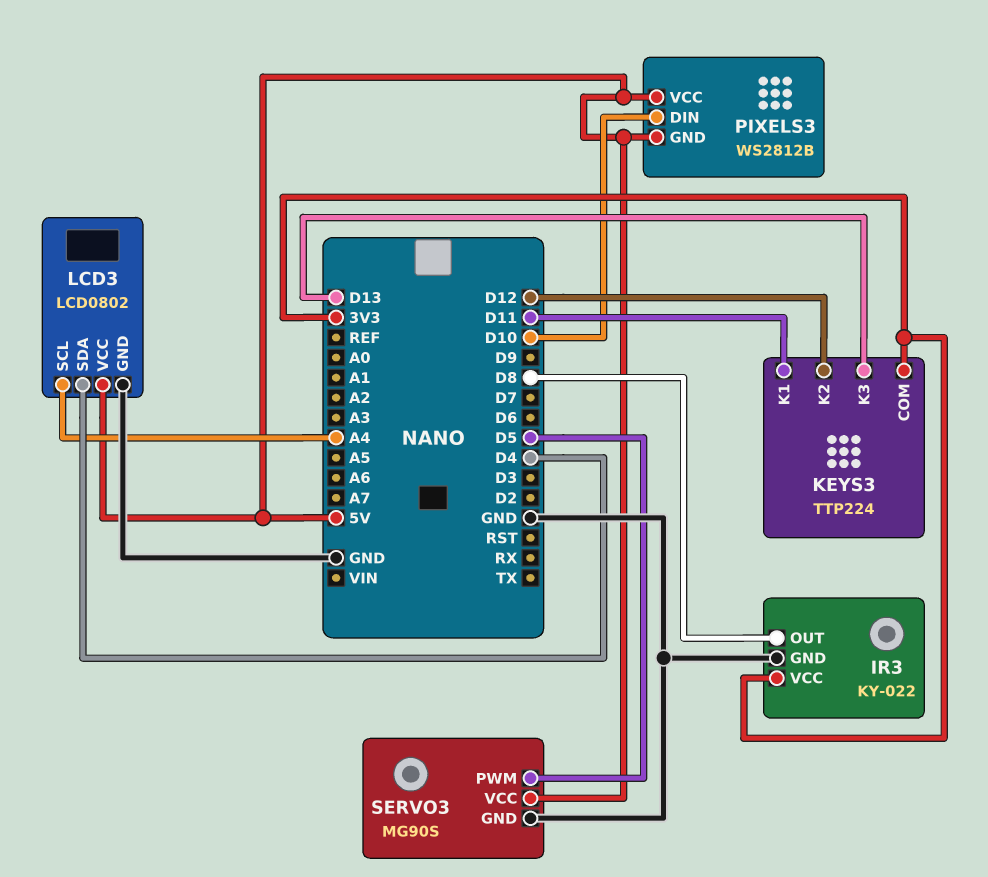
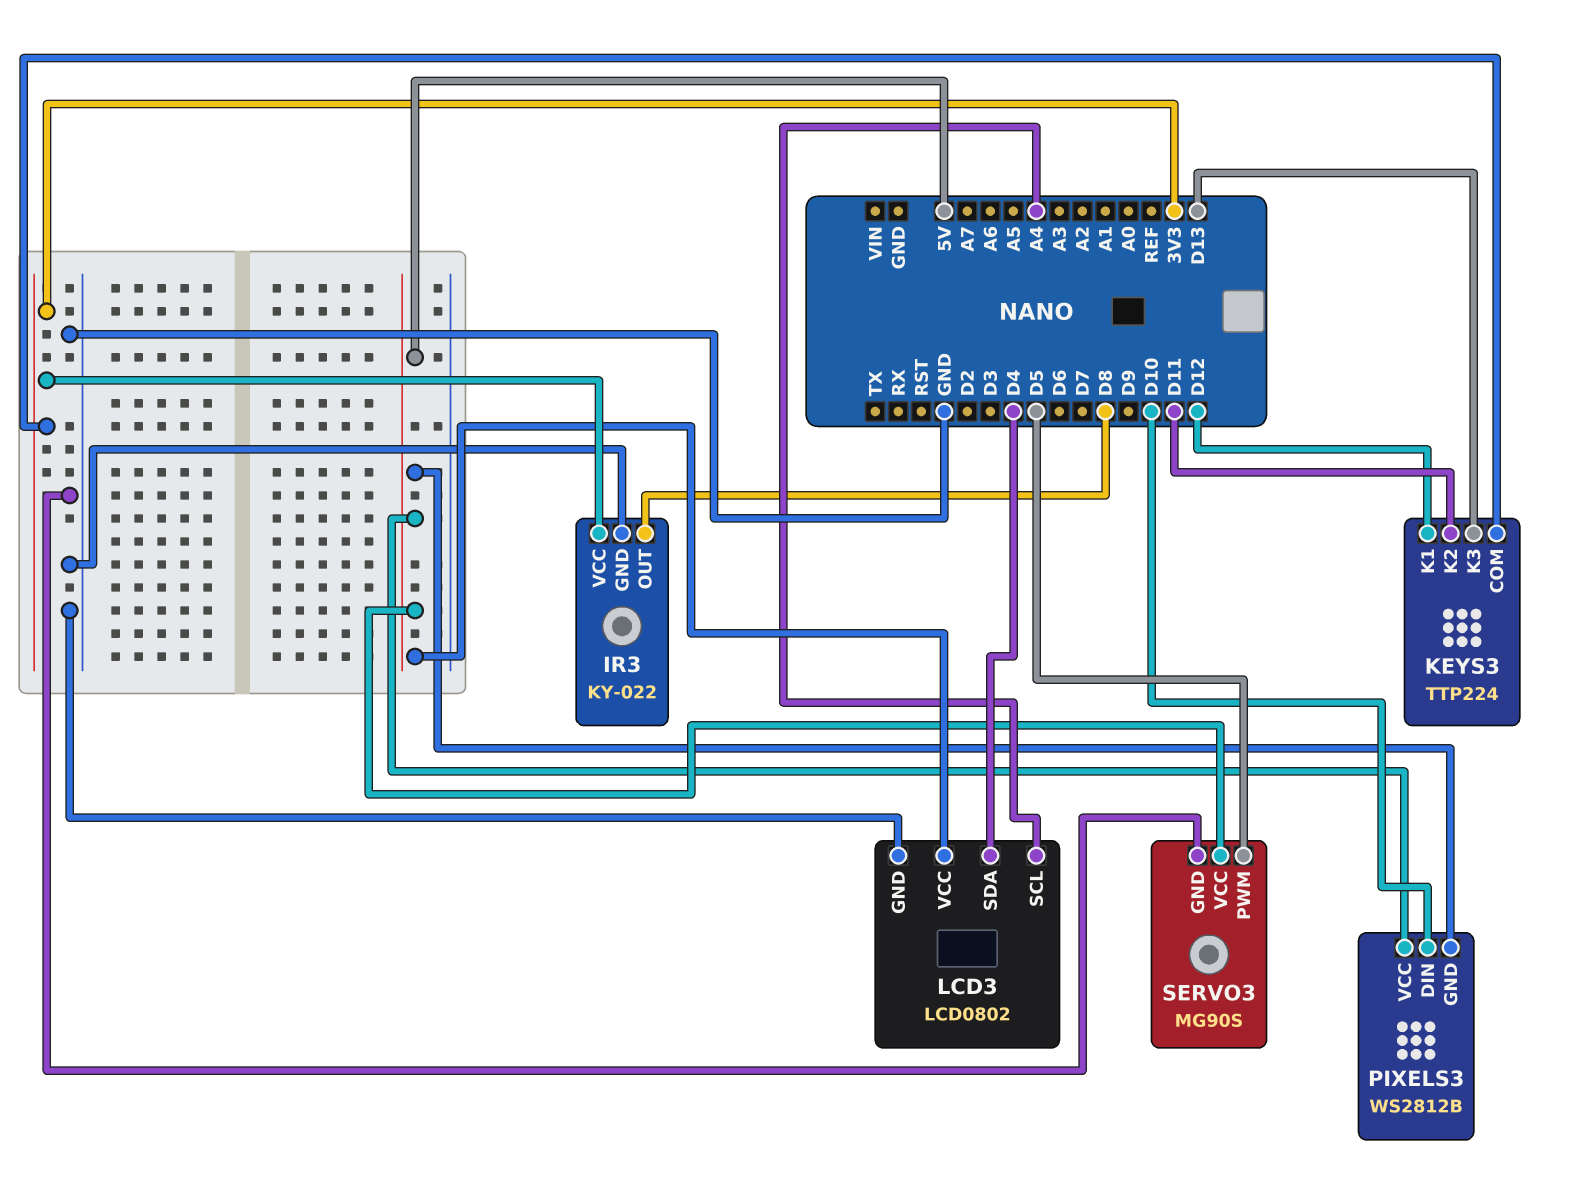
KEYS3 pin K1: D11 -> D12
KEYS3 pin K2: D12 -> D11

